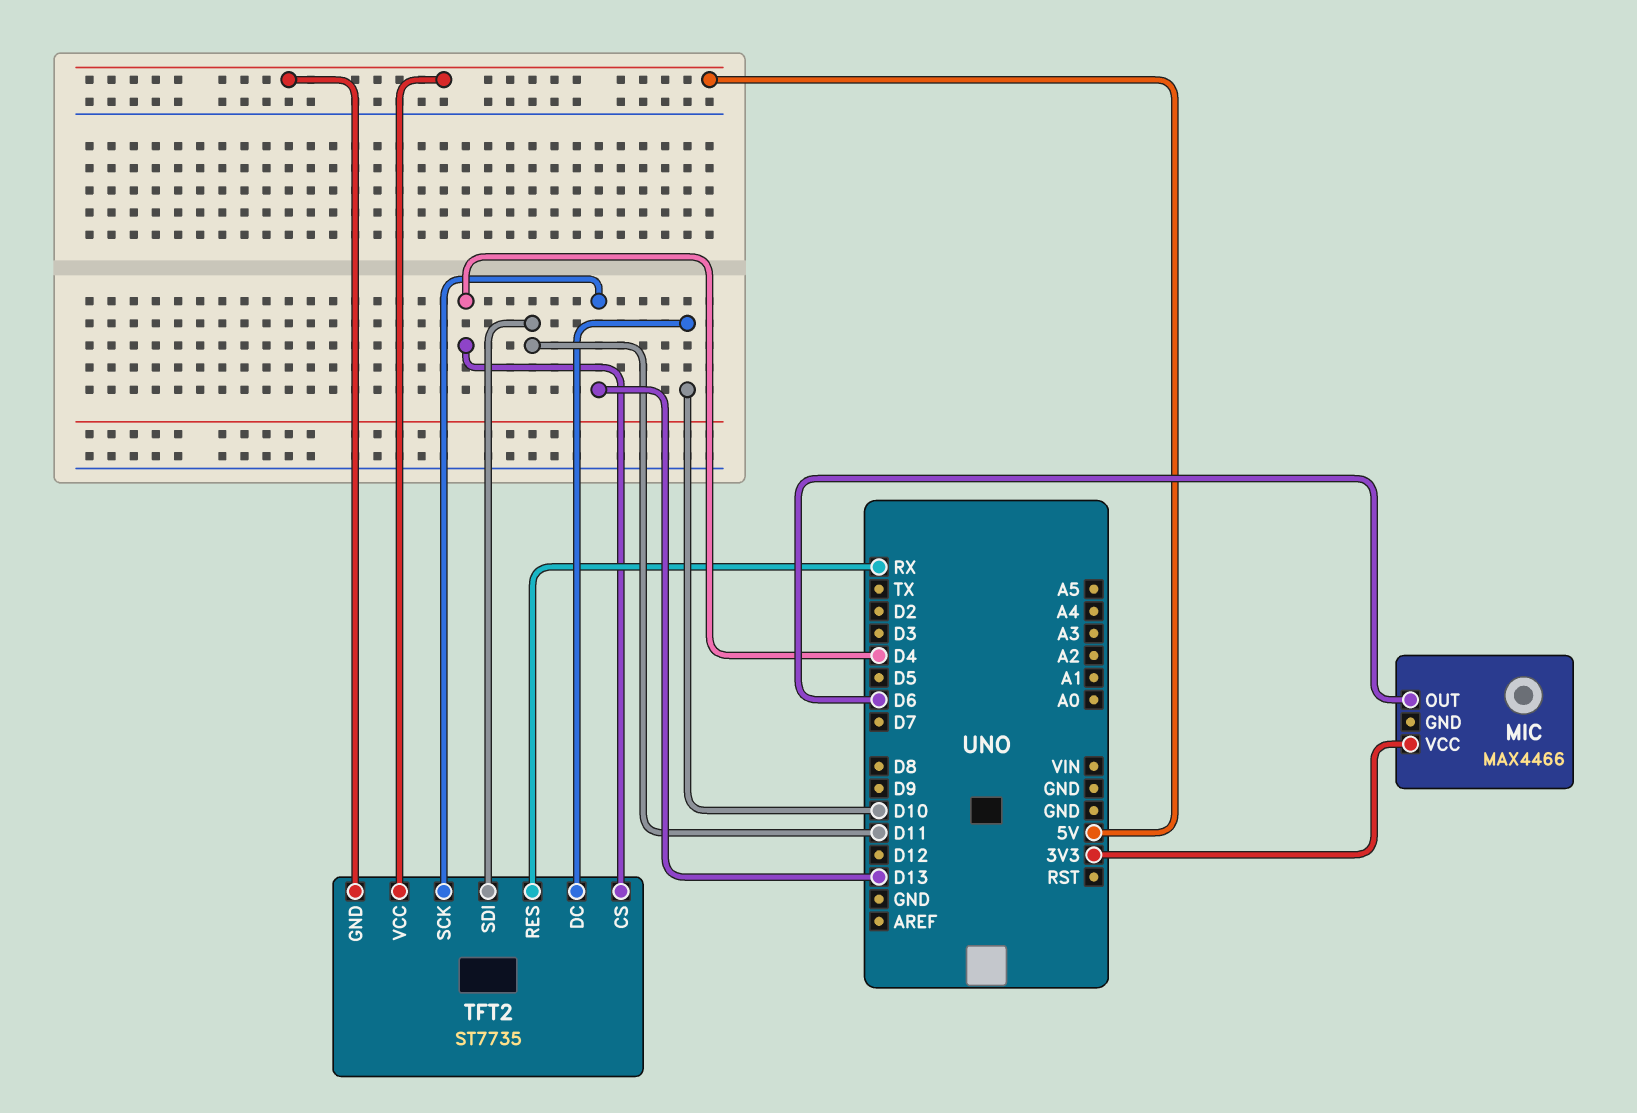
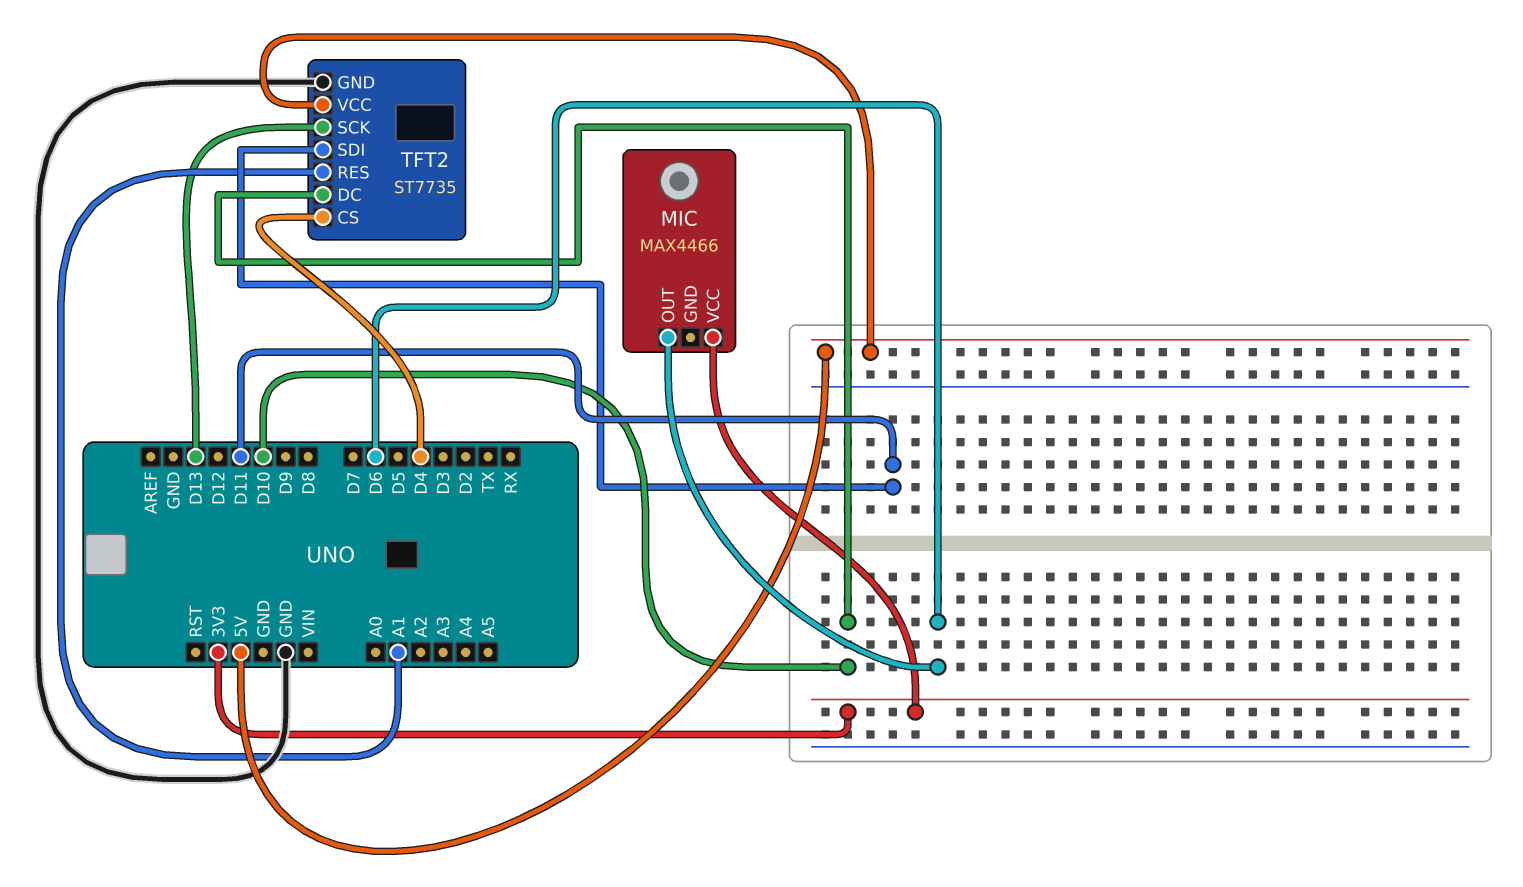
TFT2 pin GND: 5V -> GND
TFT2 pin RES: RX -> A1

